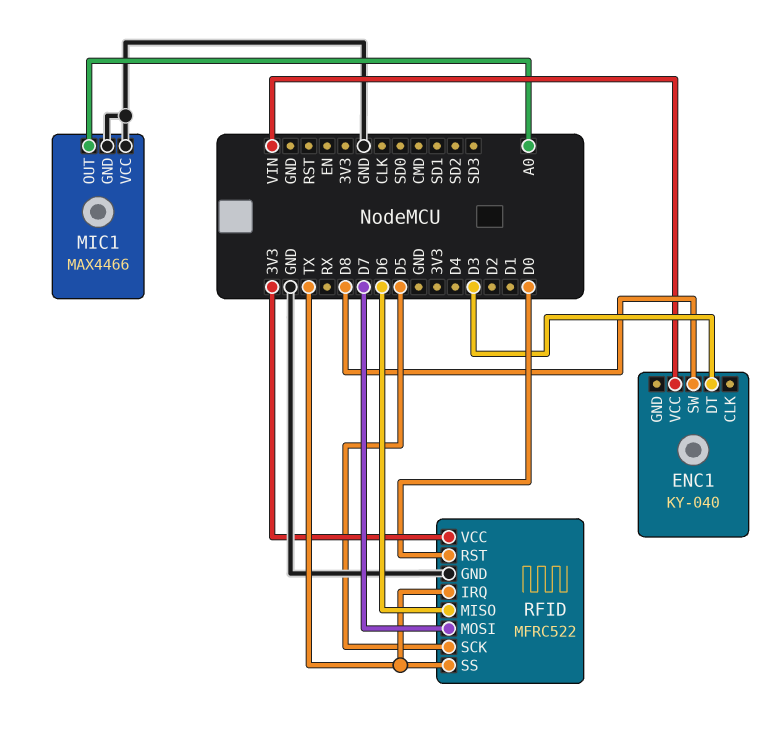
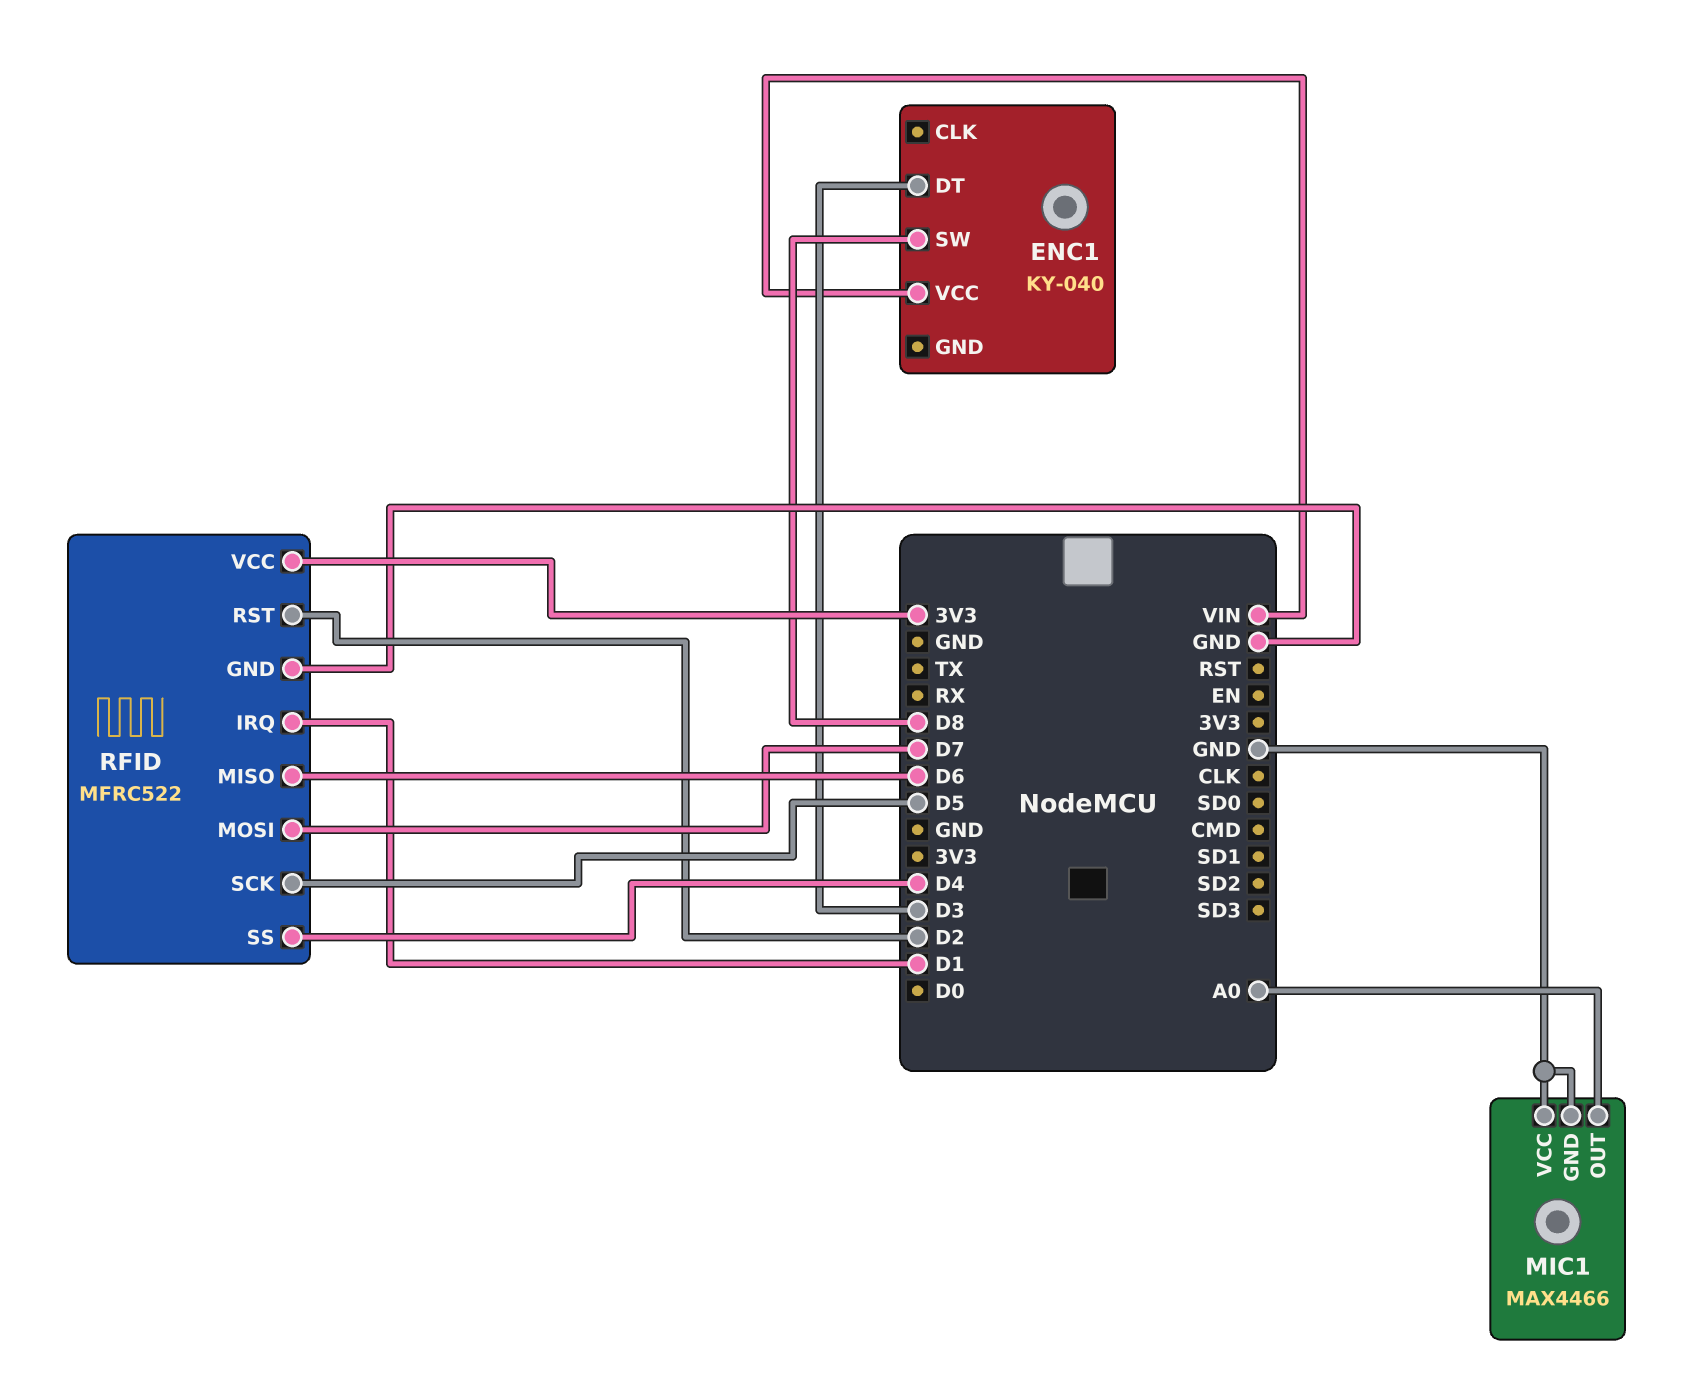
RFID pin IRQ: TX -> D1
RFID pin RST: D0 -> D2
RFID pin SS: TX -> D4

